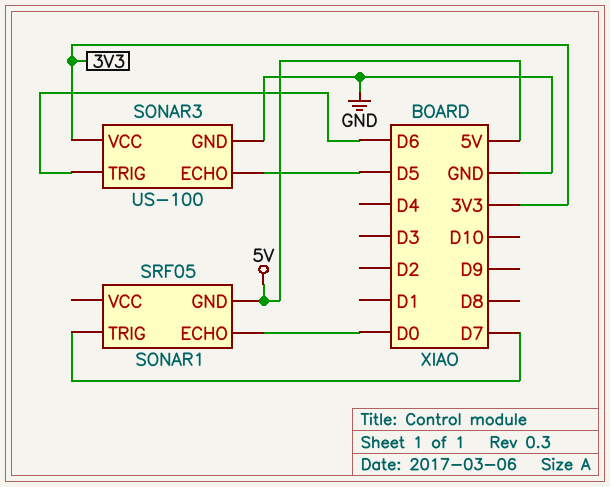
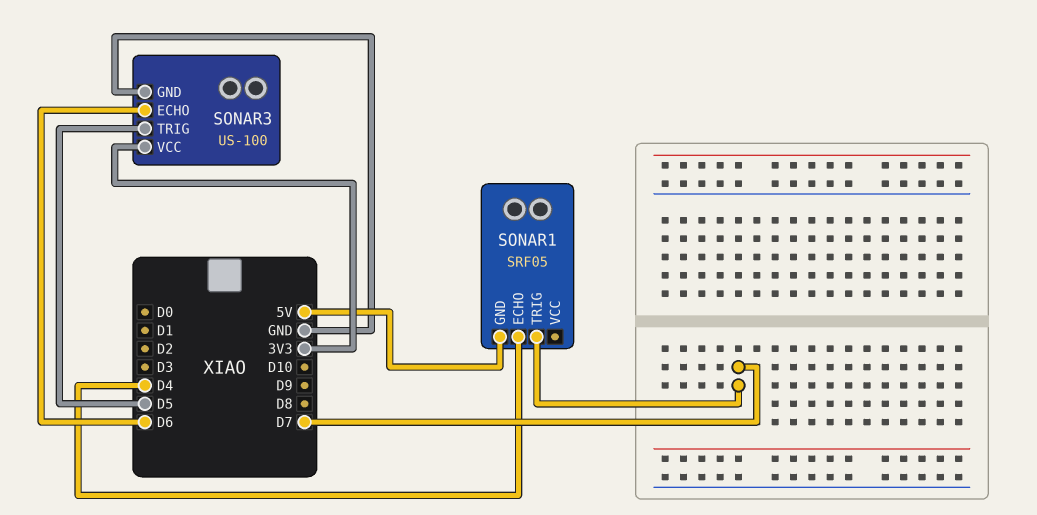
SONAR1 pin ECHO: D0 -> D4
SONAR3 pin ECHO: D5 -> D6
SONAR3 pin TRIG: D6 -> D5

